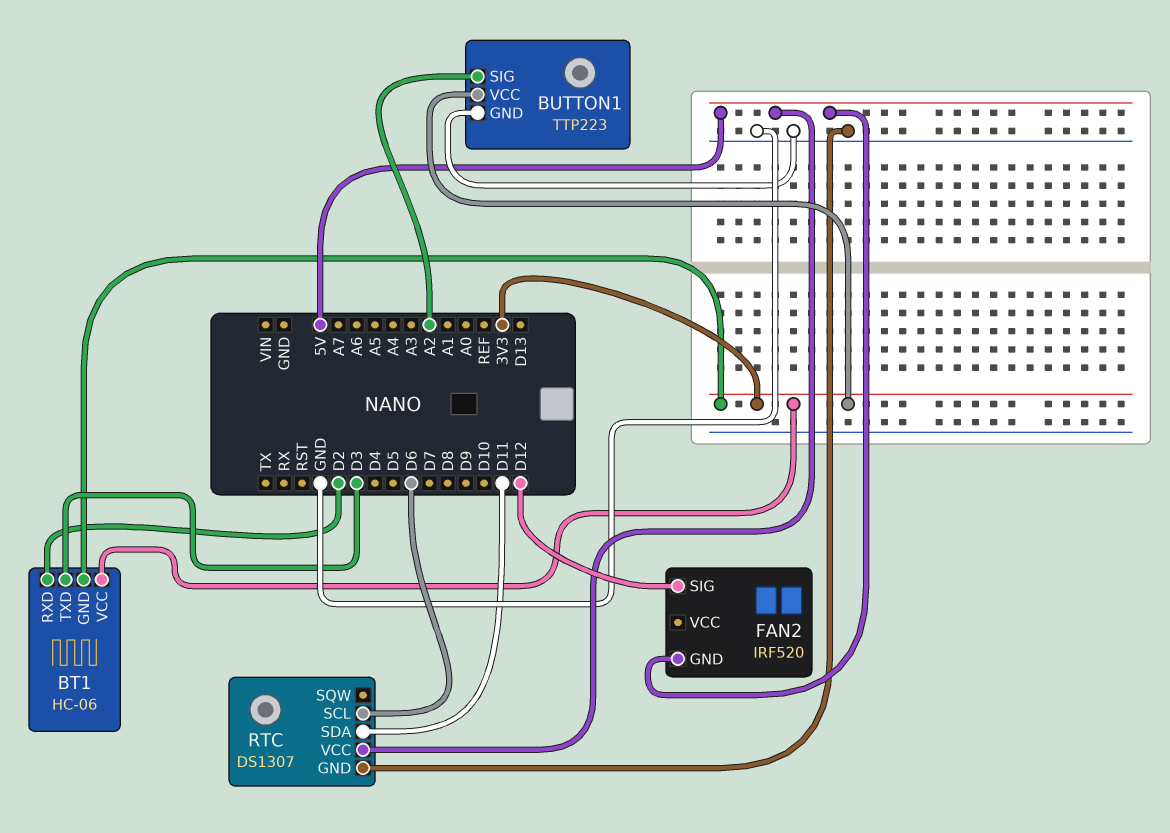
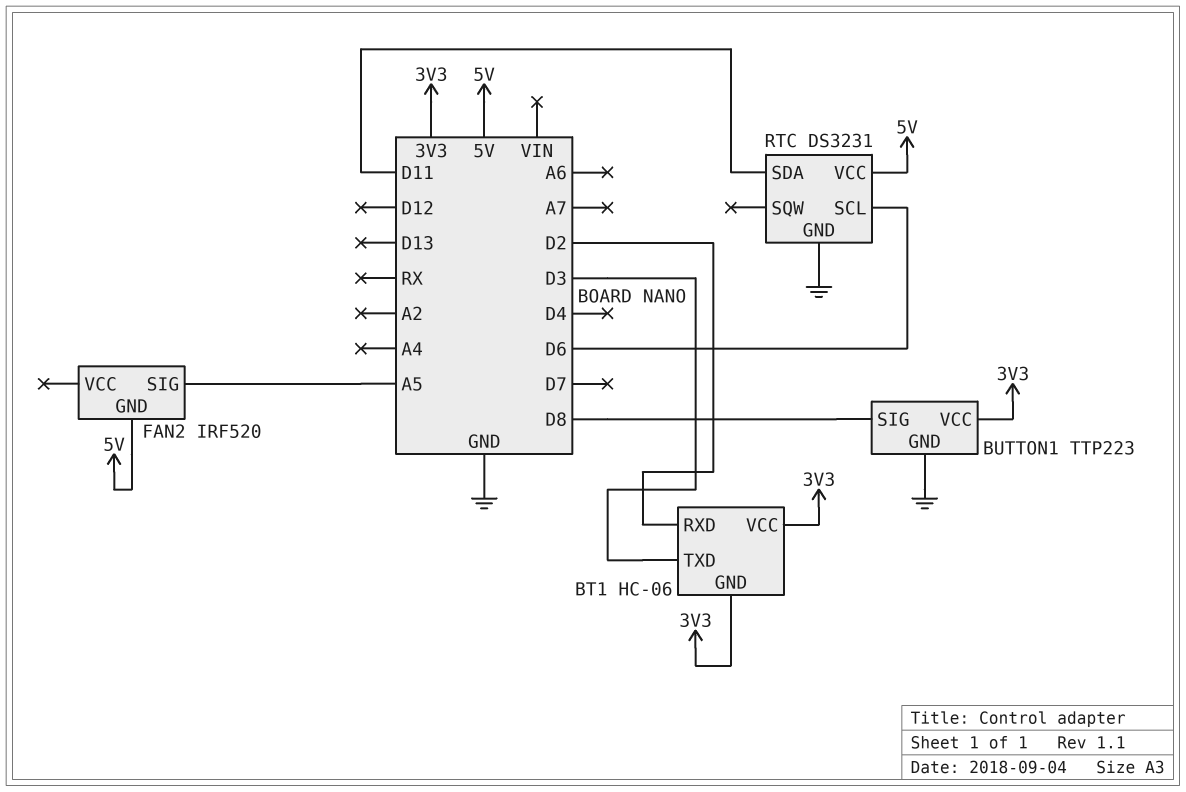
BUTTON1 pin SIG: A2 -> D8
FAN2 pin SIG: D12 -> A5
RTC: DS1307 -> DS3231

